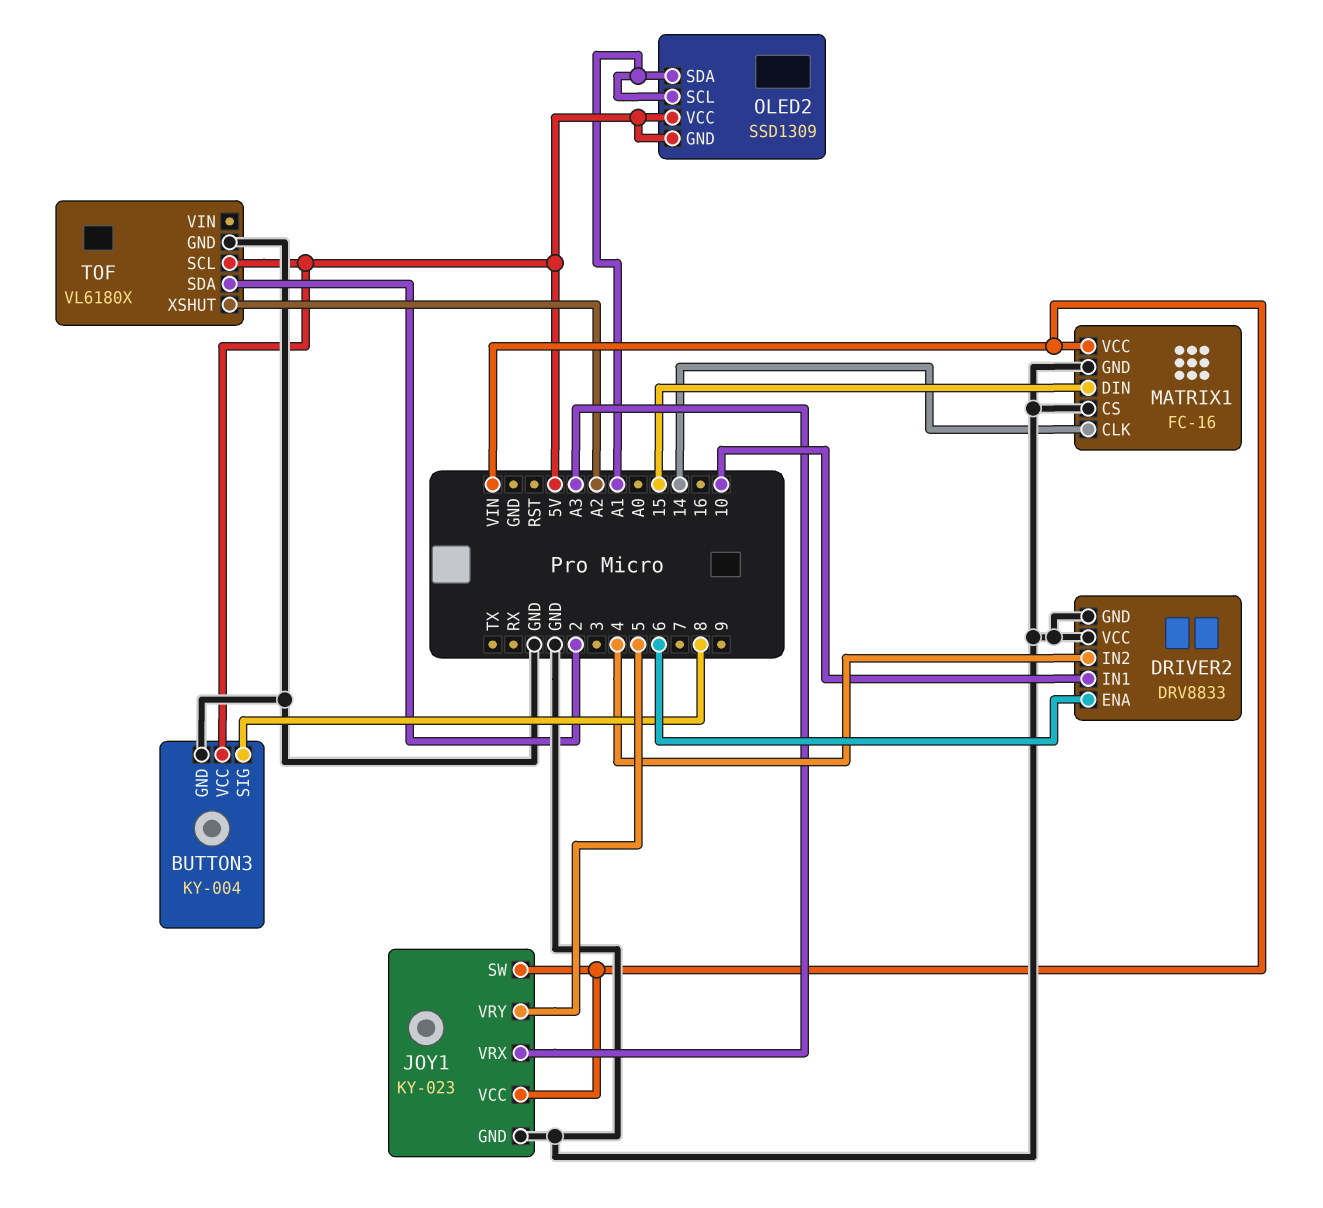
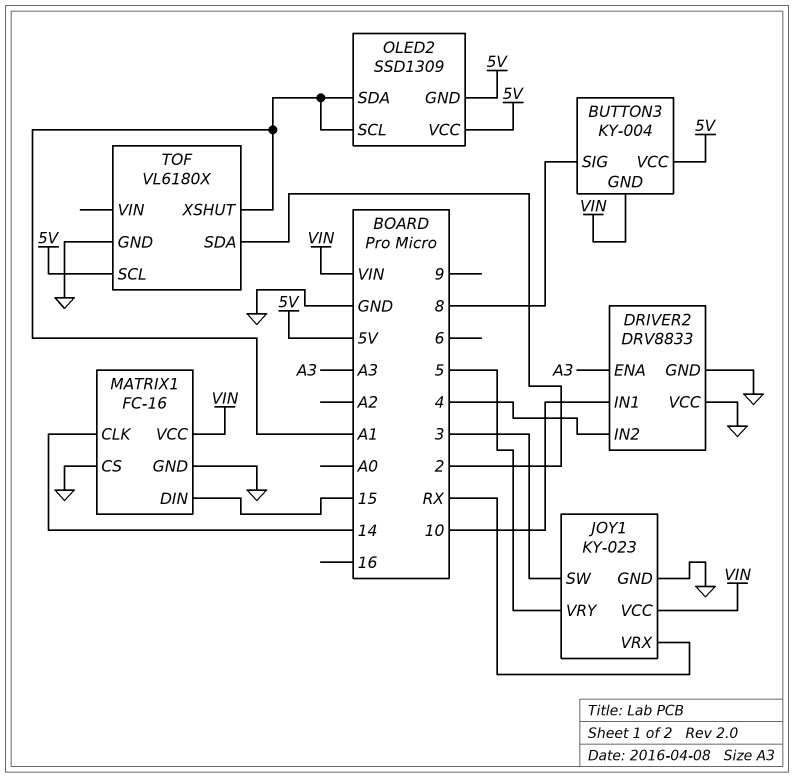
BUTTON3 pin GND: GND -> VIN
DRIVER2 pin ENA: 6 -> A3
JOY1 pin SW: VIN -> 3
JOY1 pin VRX: A3 -> RX
TOF pin XSHUT: A2 -> A1

